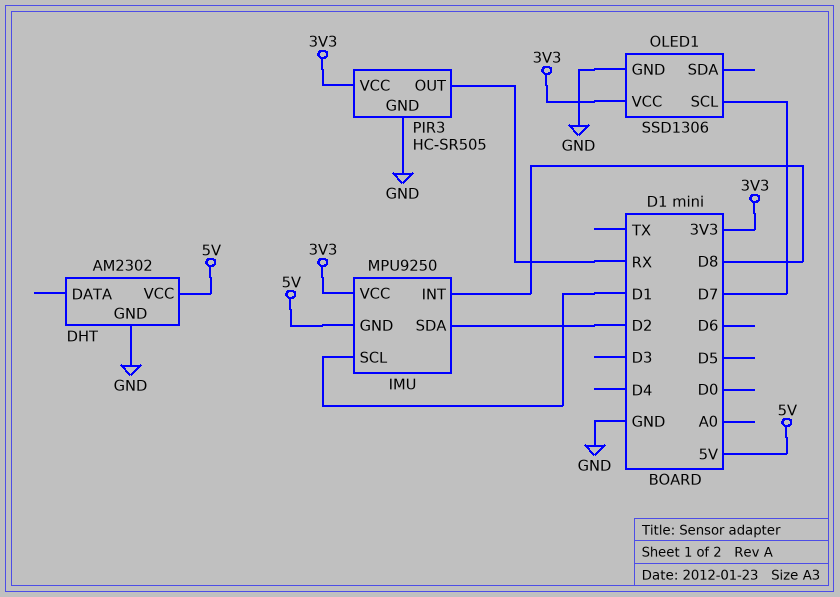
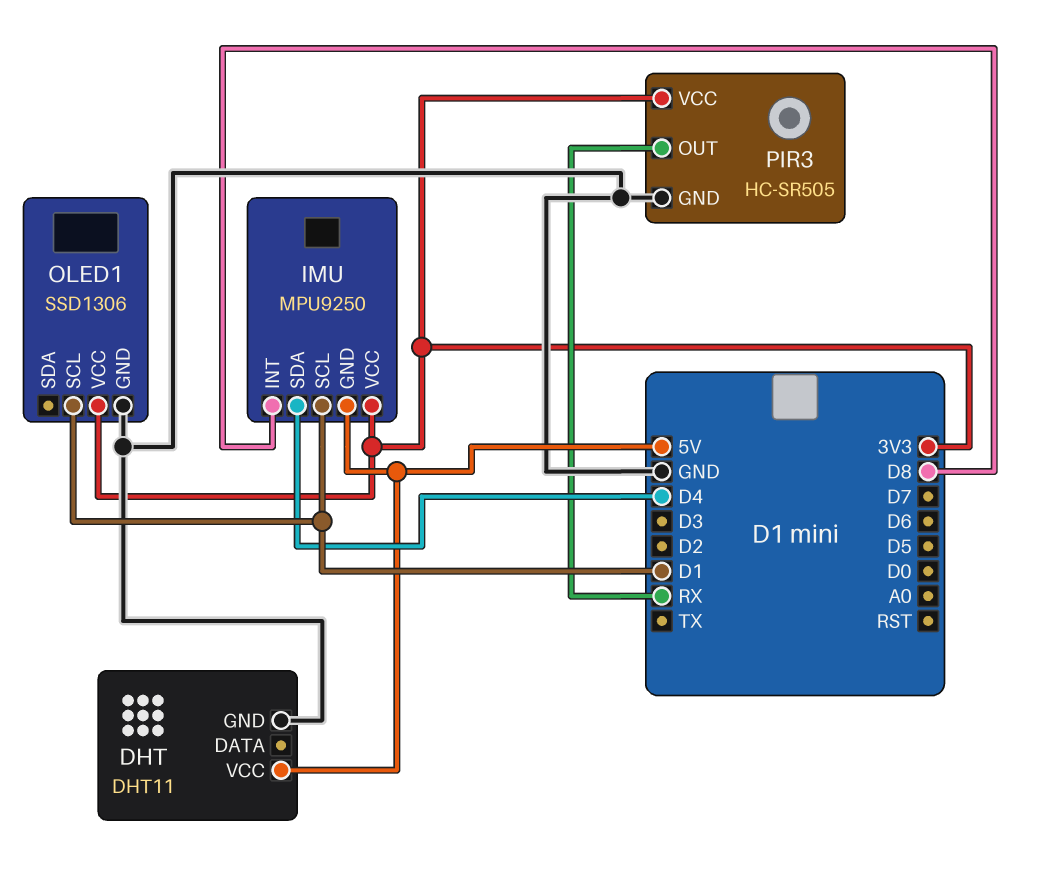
DHT: AM2302 -> DHT11
IMU pin SDA: D2 -> D4
OLED1 pin SCL: D7 -> D1

